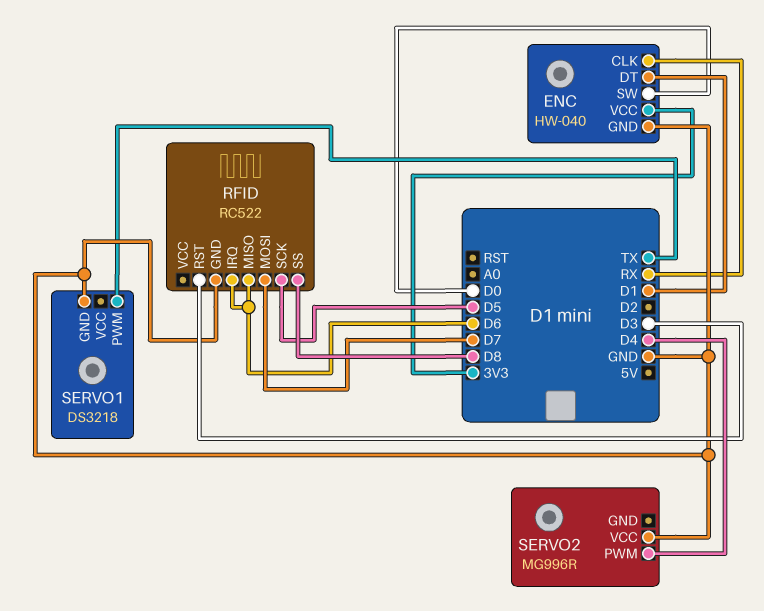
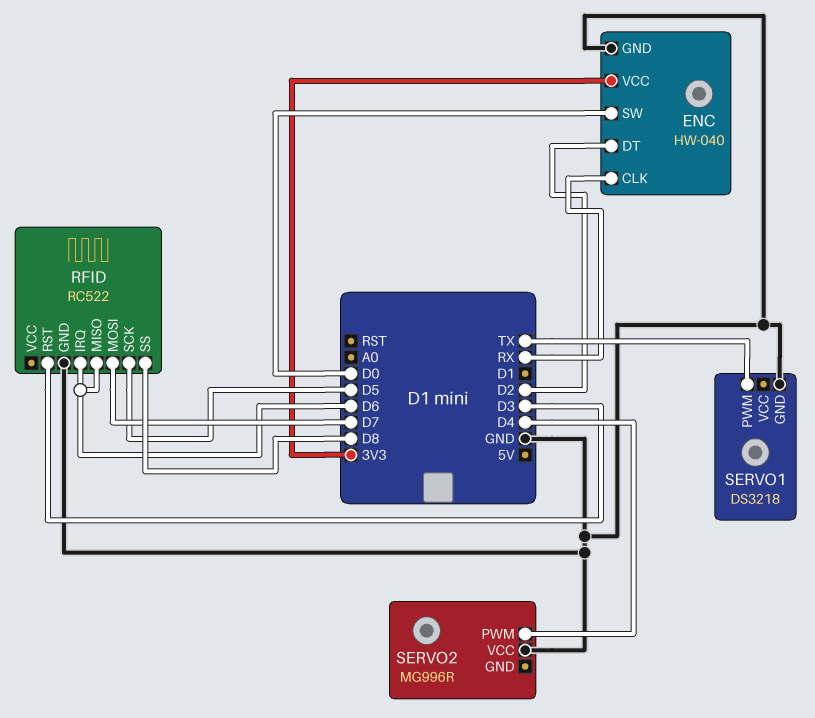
ENC pin DT: D1 -> D2

